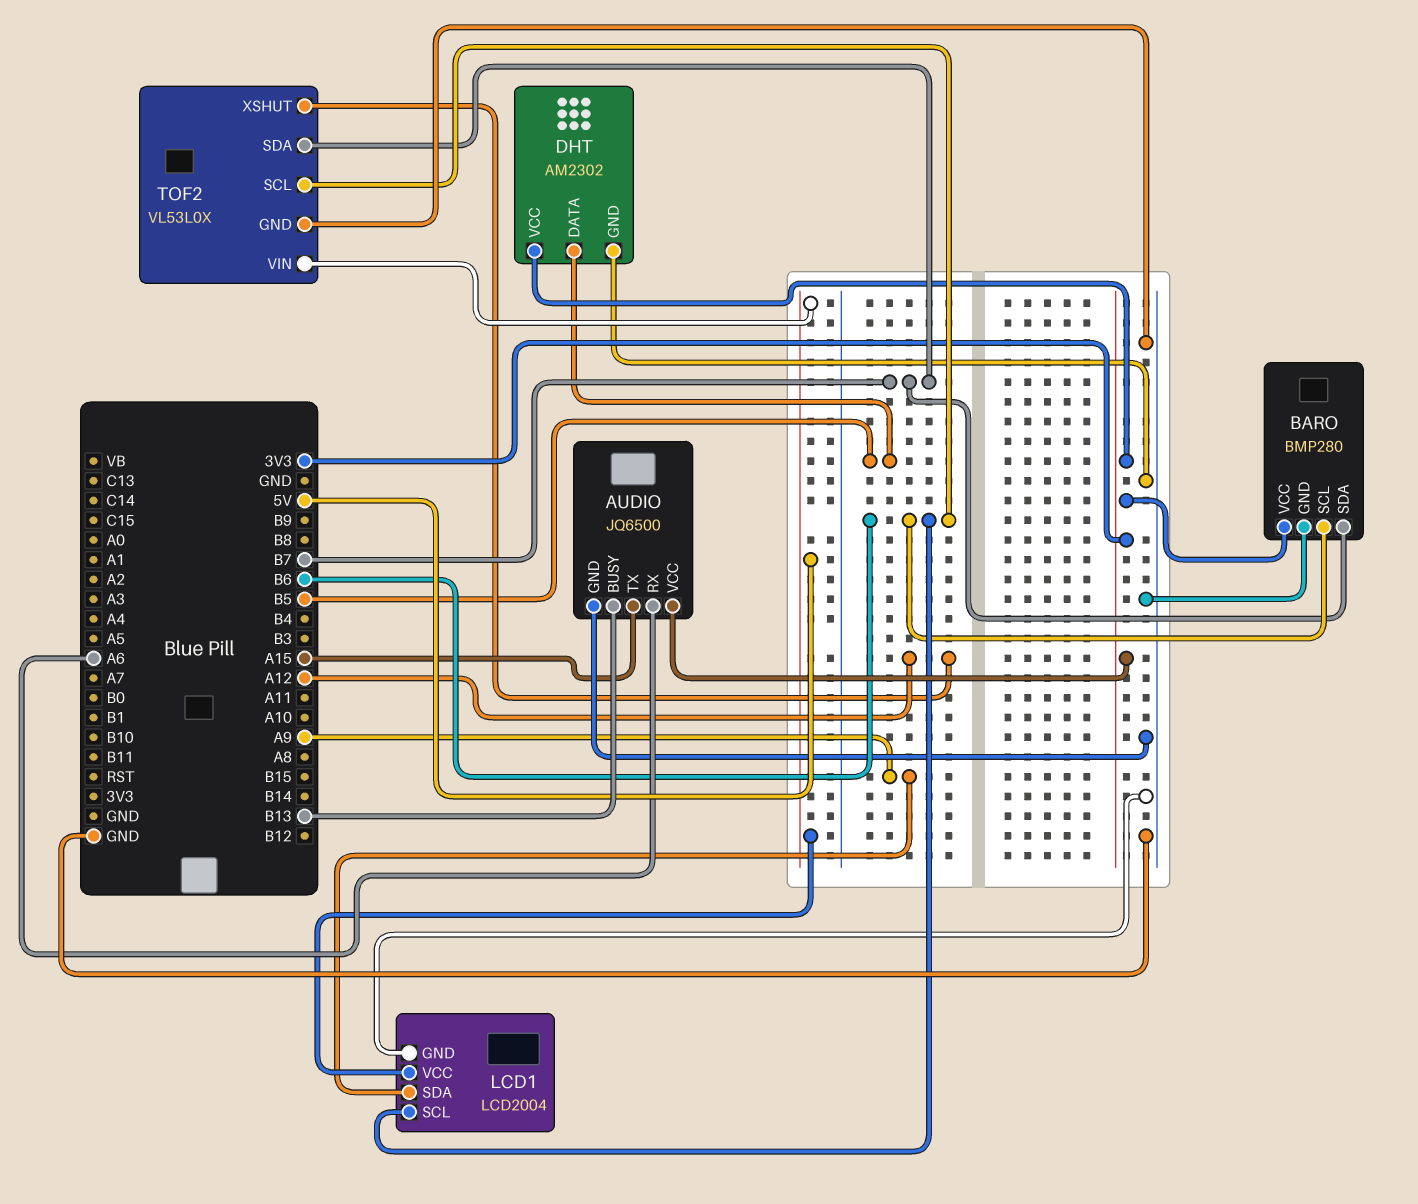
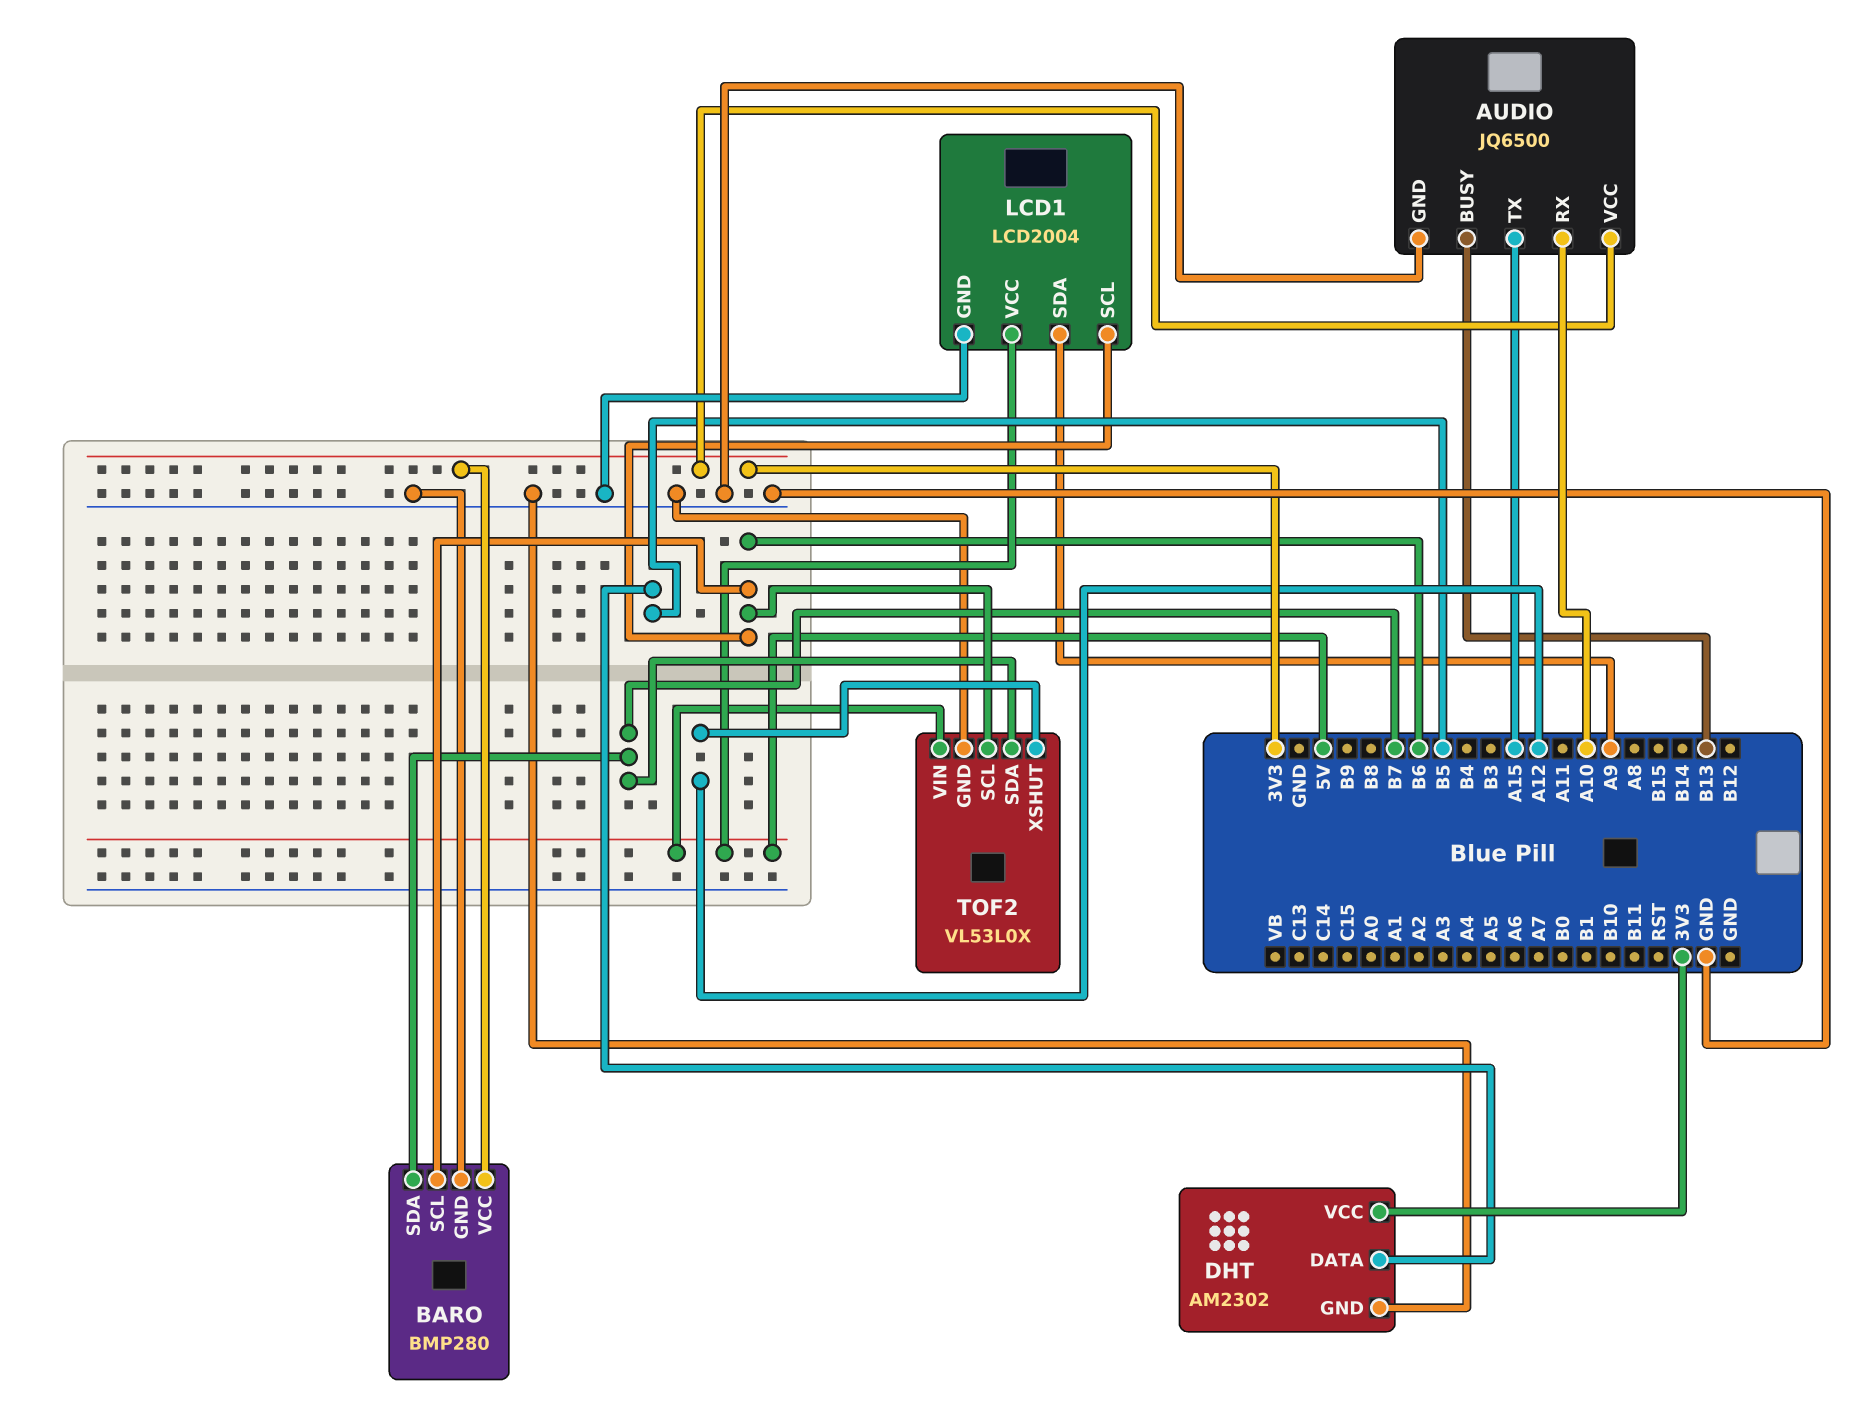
AUDIO pin RX: A6 -> A10

